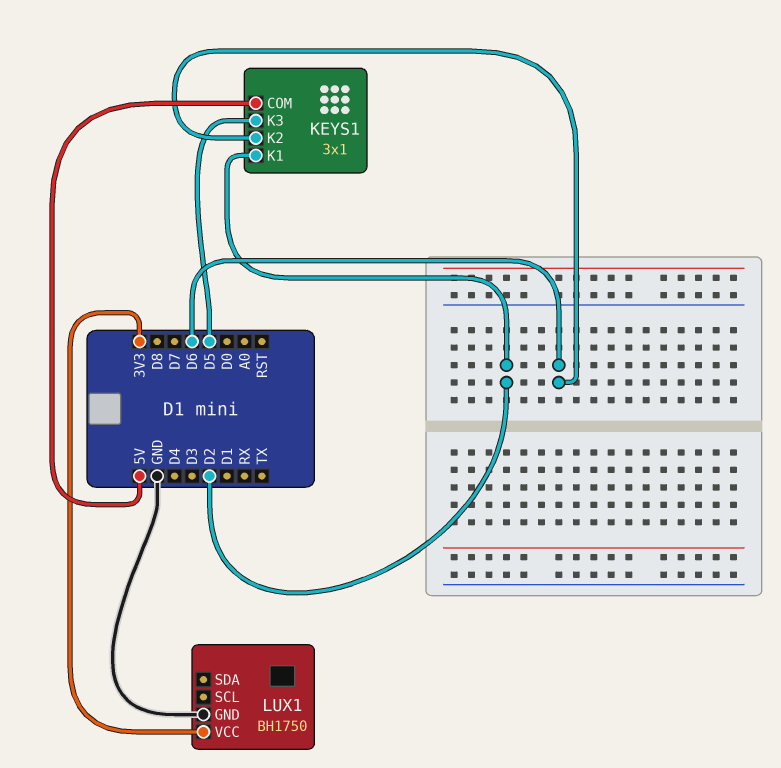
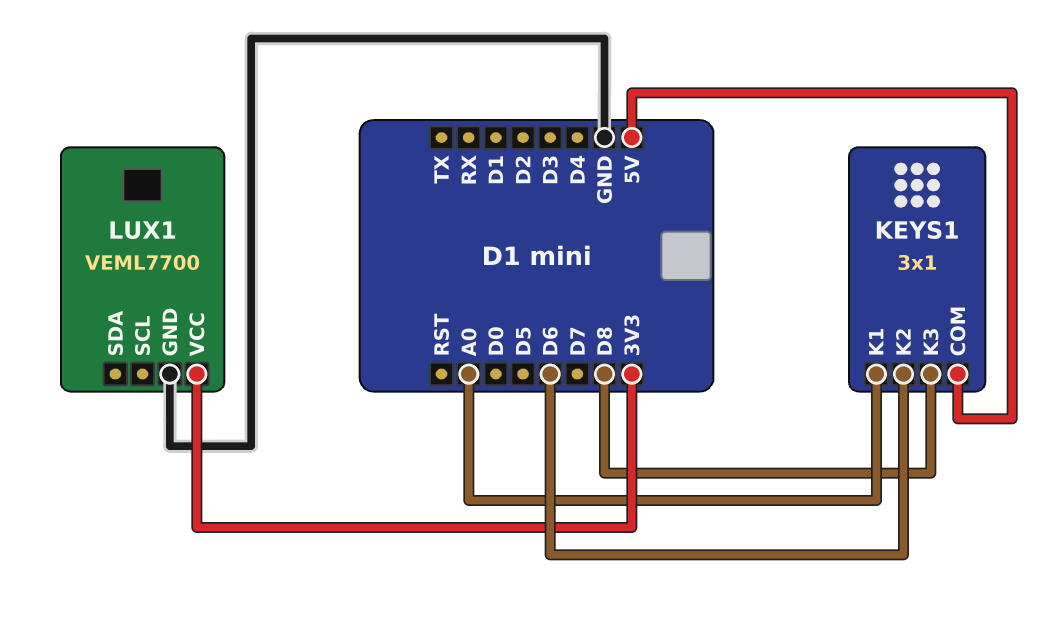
KEYS1 pin K1: D2 -> A0
KEYS1 pin K3: D5 -> D8
LUX1: BH1750 -> VEML7700

